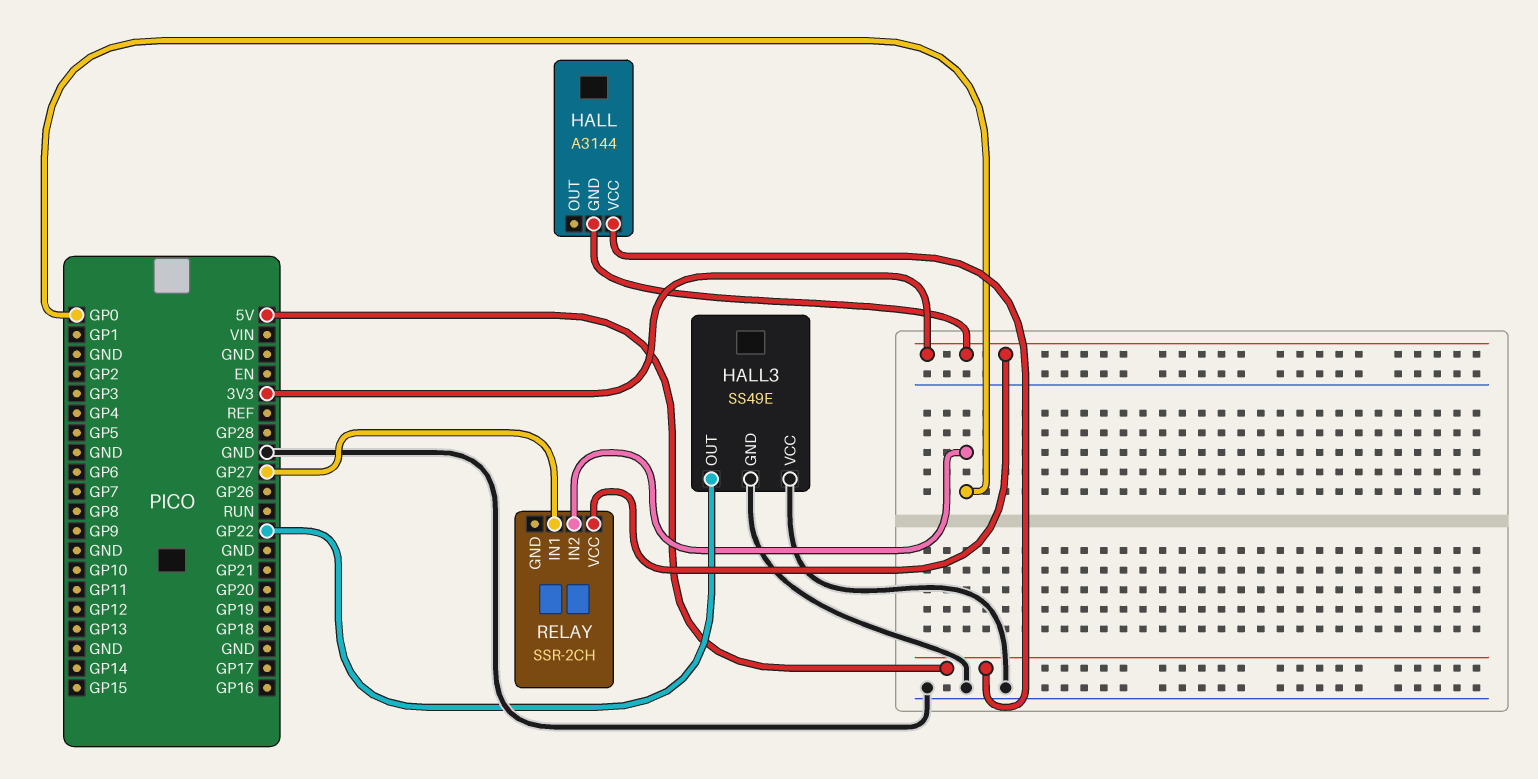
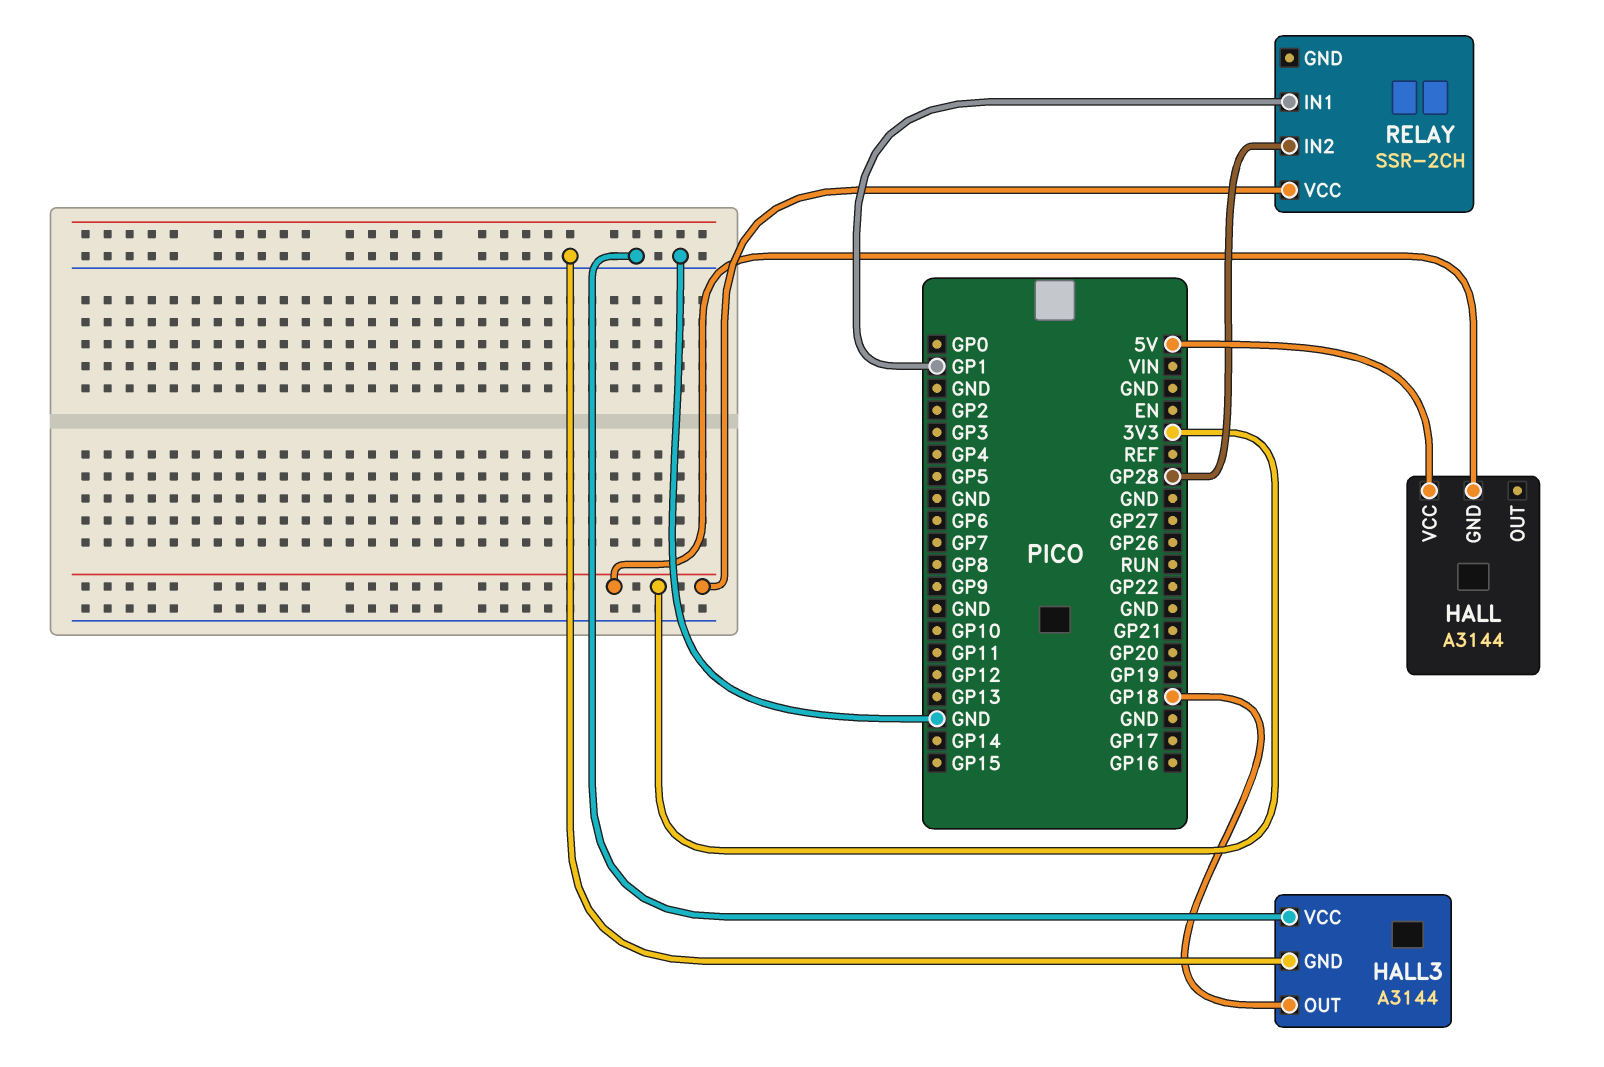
HALL3: SS49E -> A3144
HALL3 pin OUT: GP22 -> GP18
RELAY pin IN1: GP27 -> GP1
RELAY pin IN2: GP0 -> GP28

